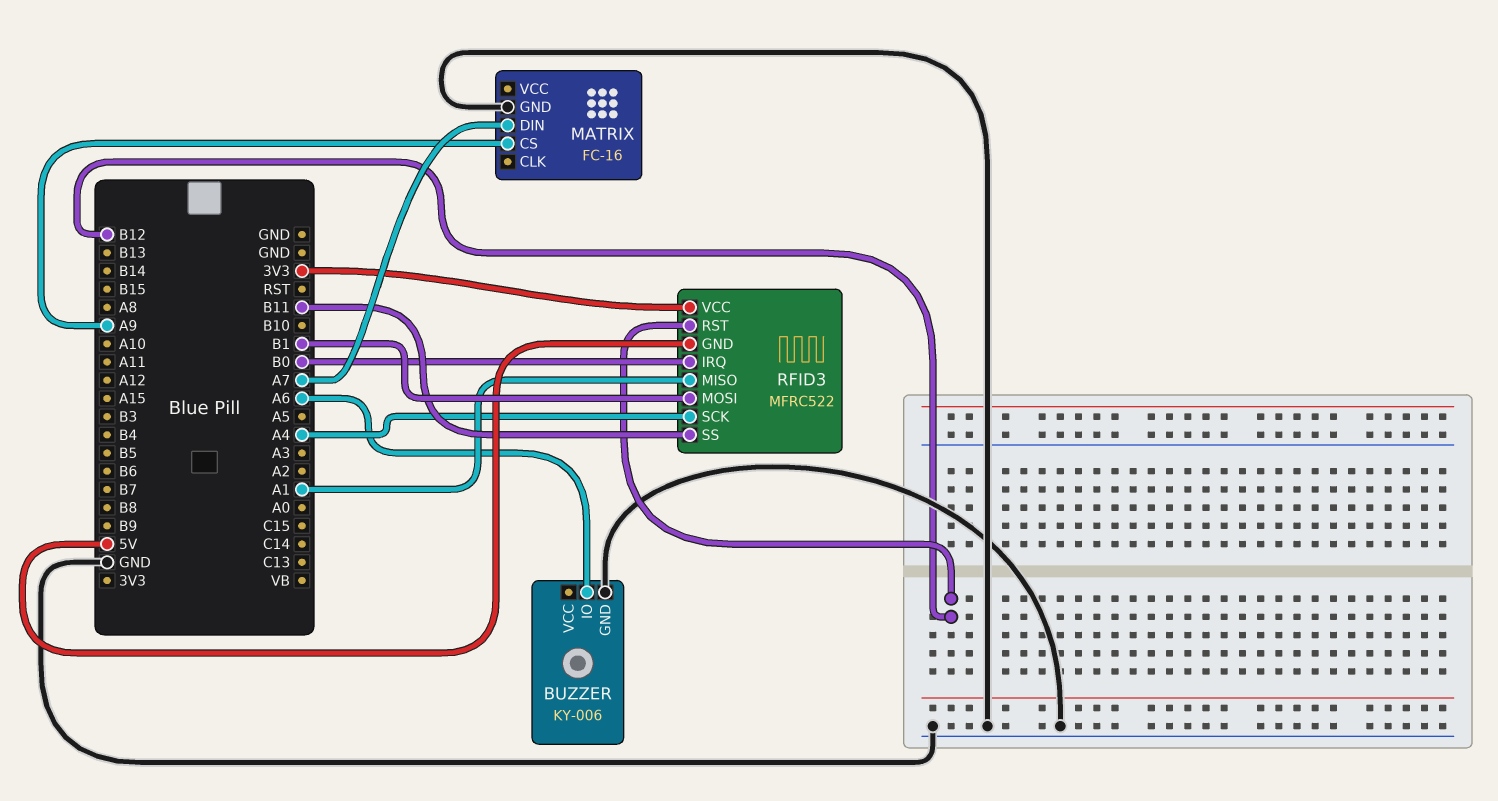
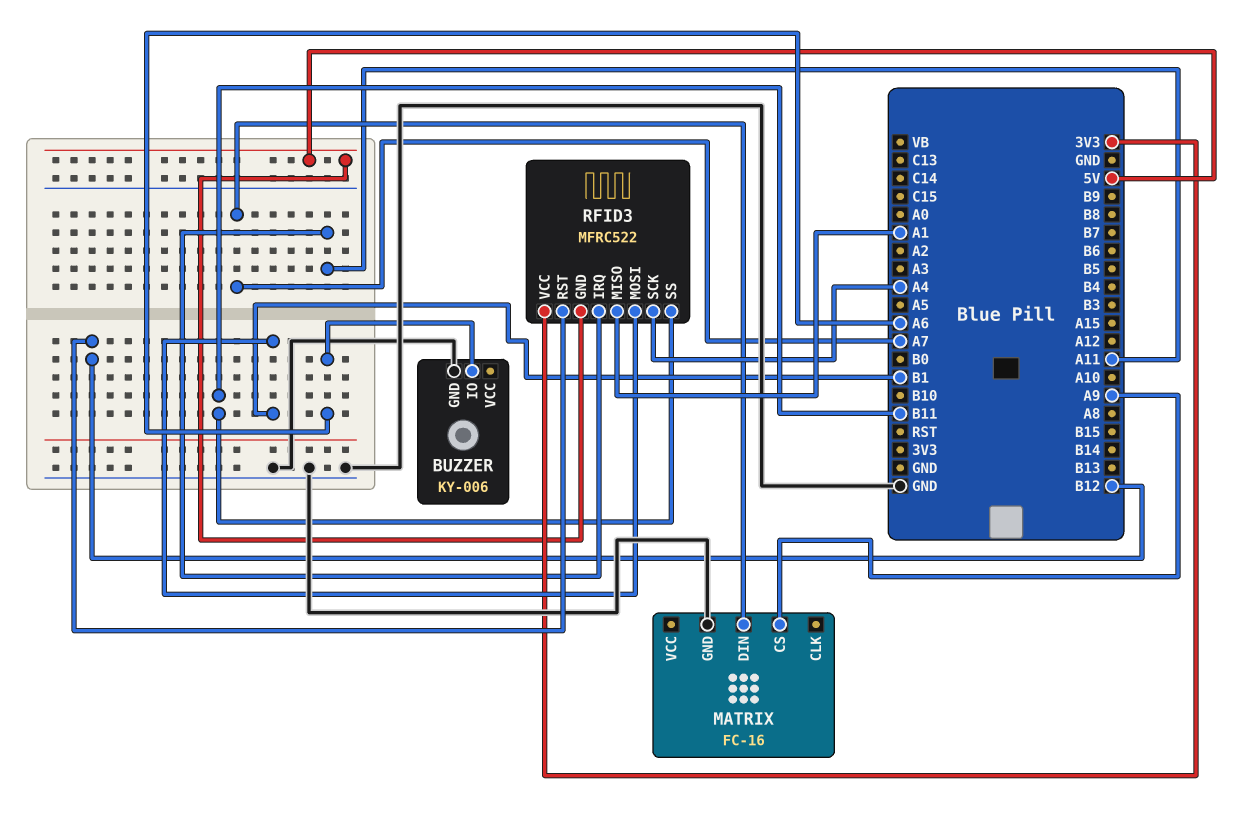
RFID3 pin IRQ: B0 -> A11

